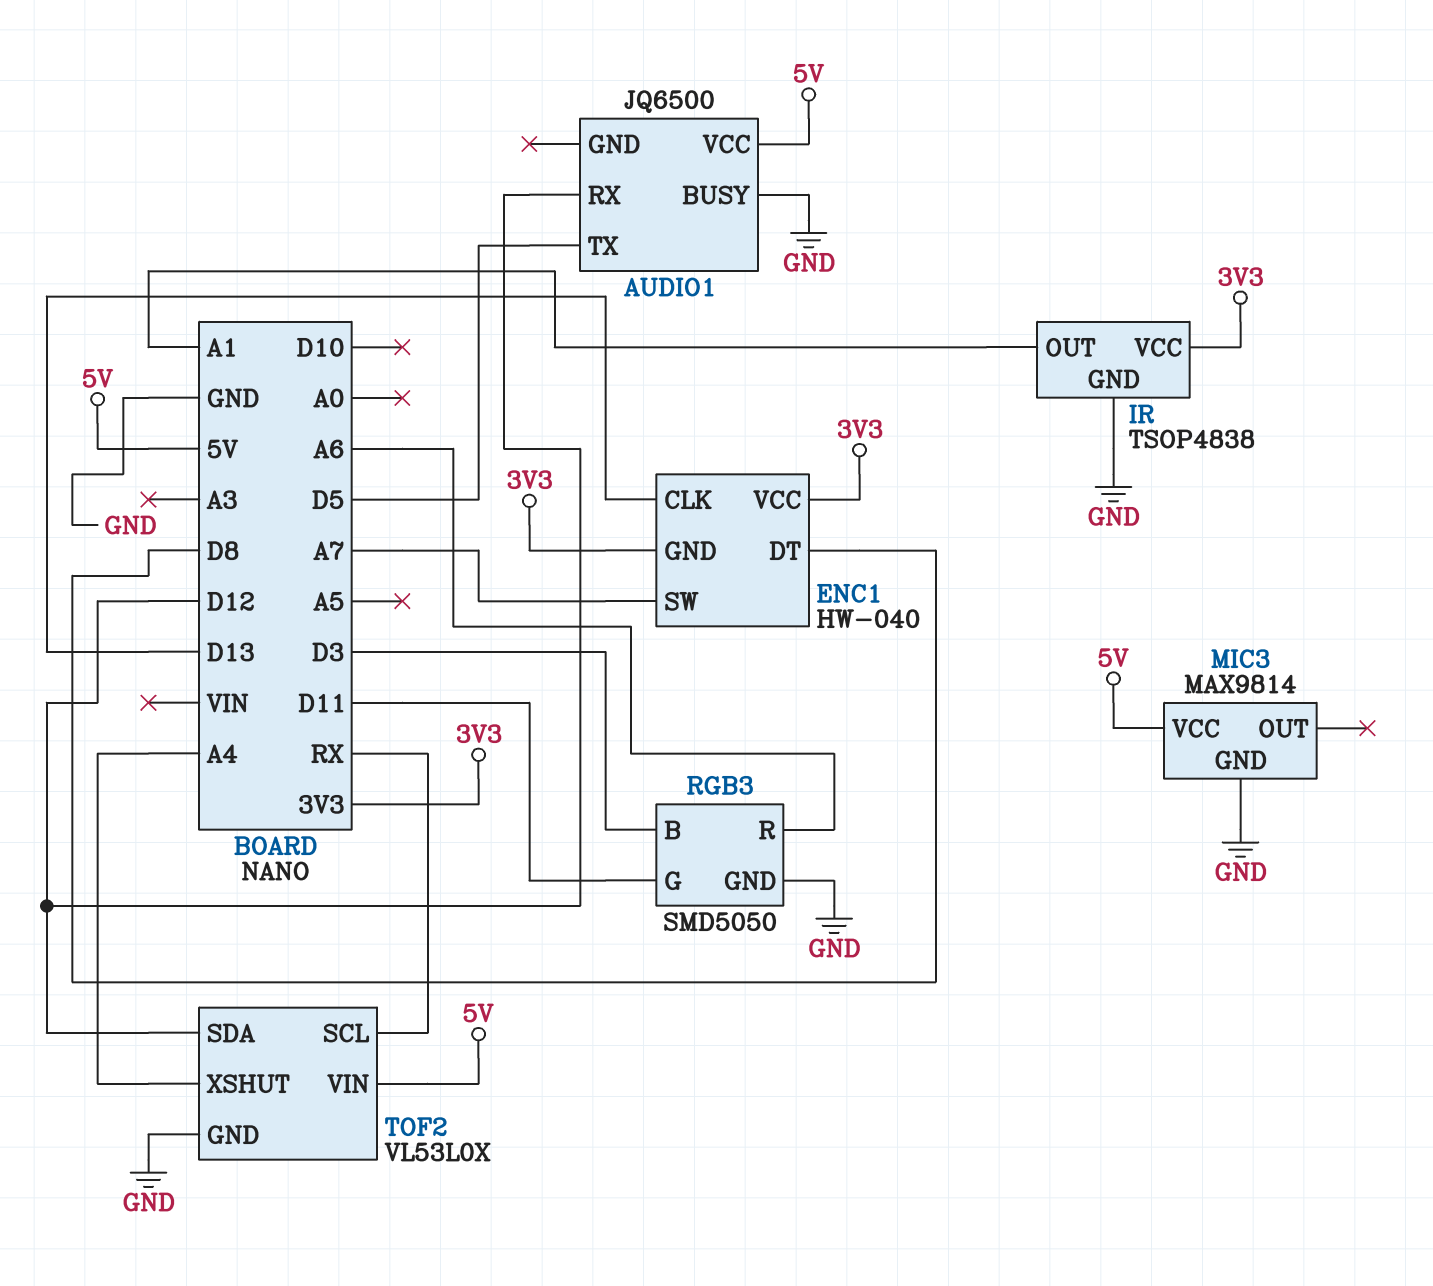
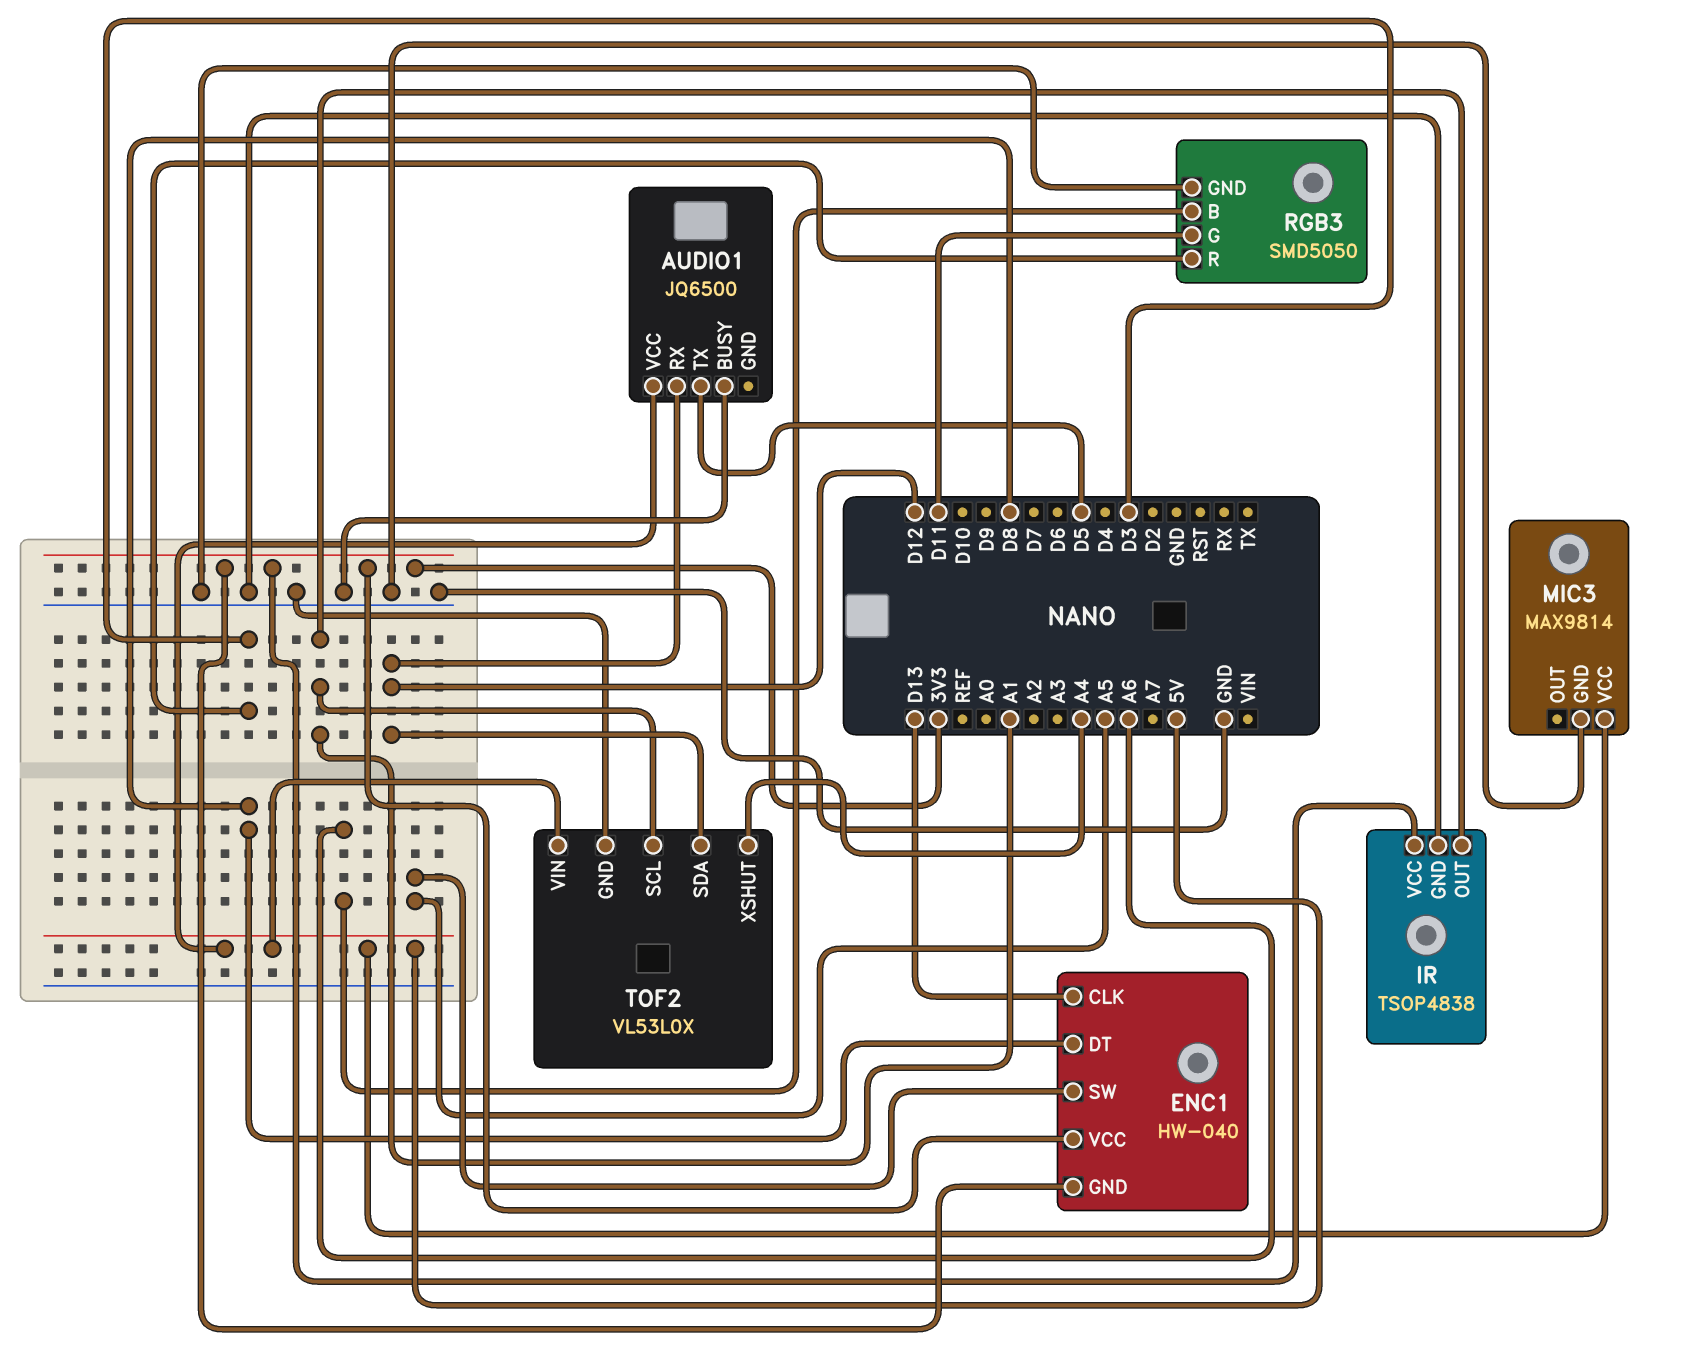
ENC1 pin SW: A7 -> A5
RGB3 pin B: D3 -> A6
RGB3 pin R: A6 -> D3
TOF2 pin SCL: RX -> A1

